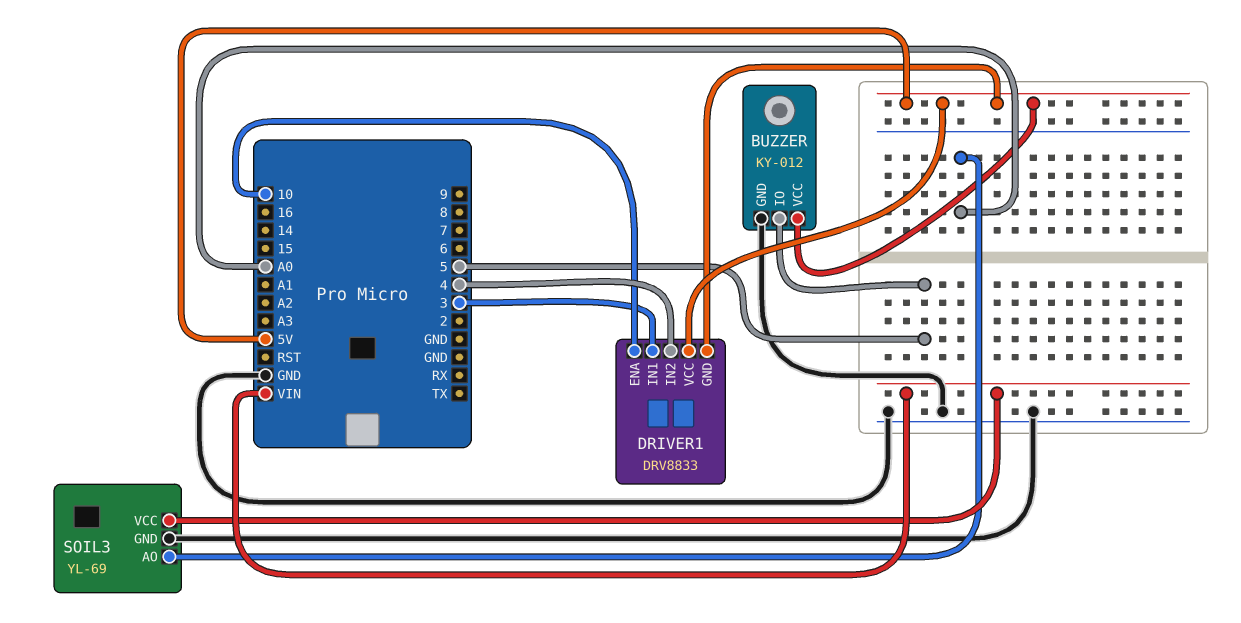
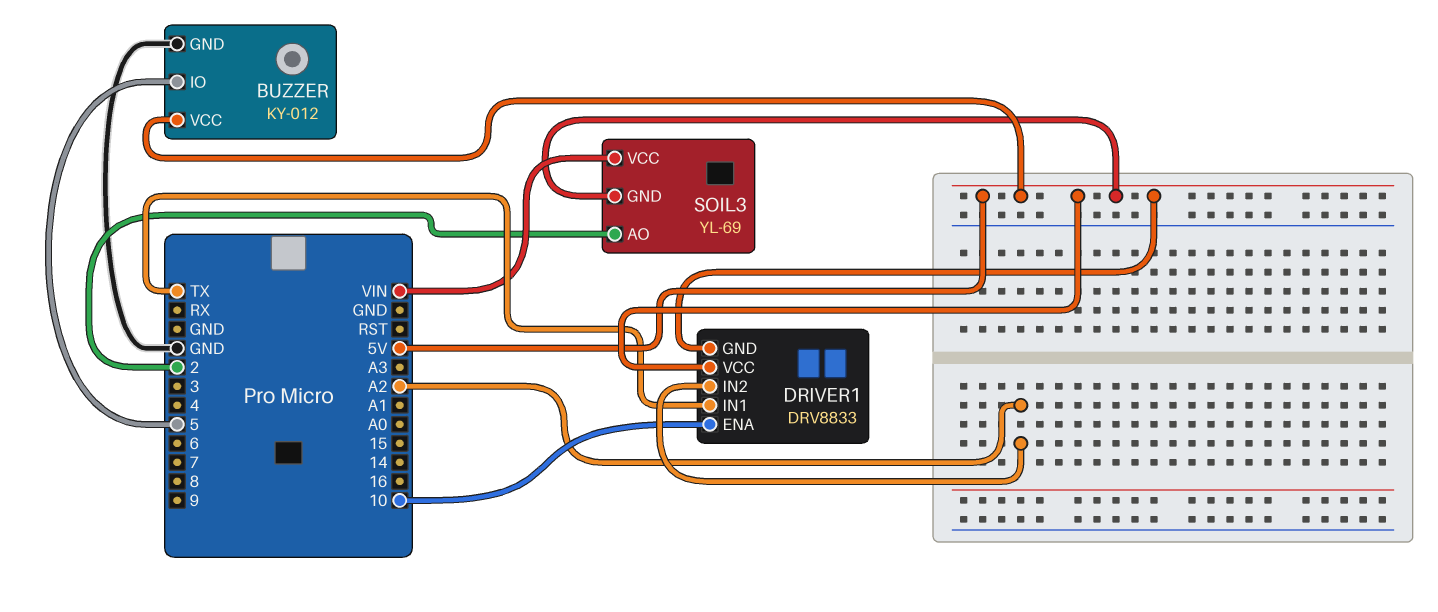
DRIVER1 pin IN1: 3 -> TX
DRIVER1 pin IN2: 4 -> A2
SOIL3 pin AO: A0 -> 2
SOIL3 pin GND: GND -> 5V

